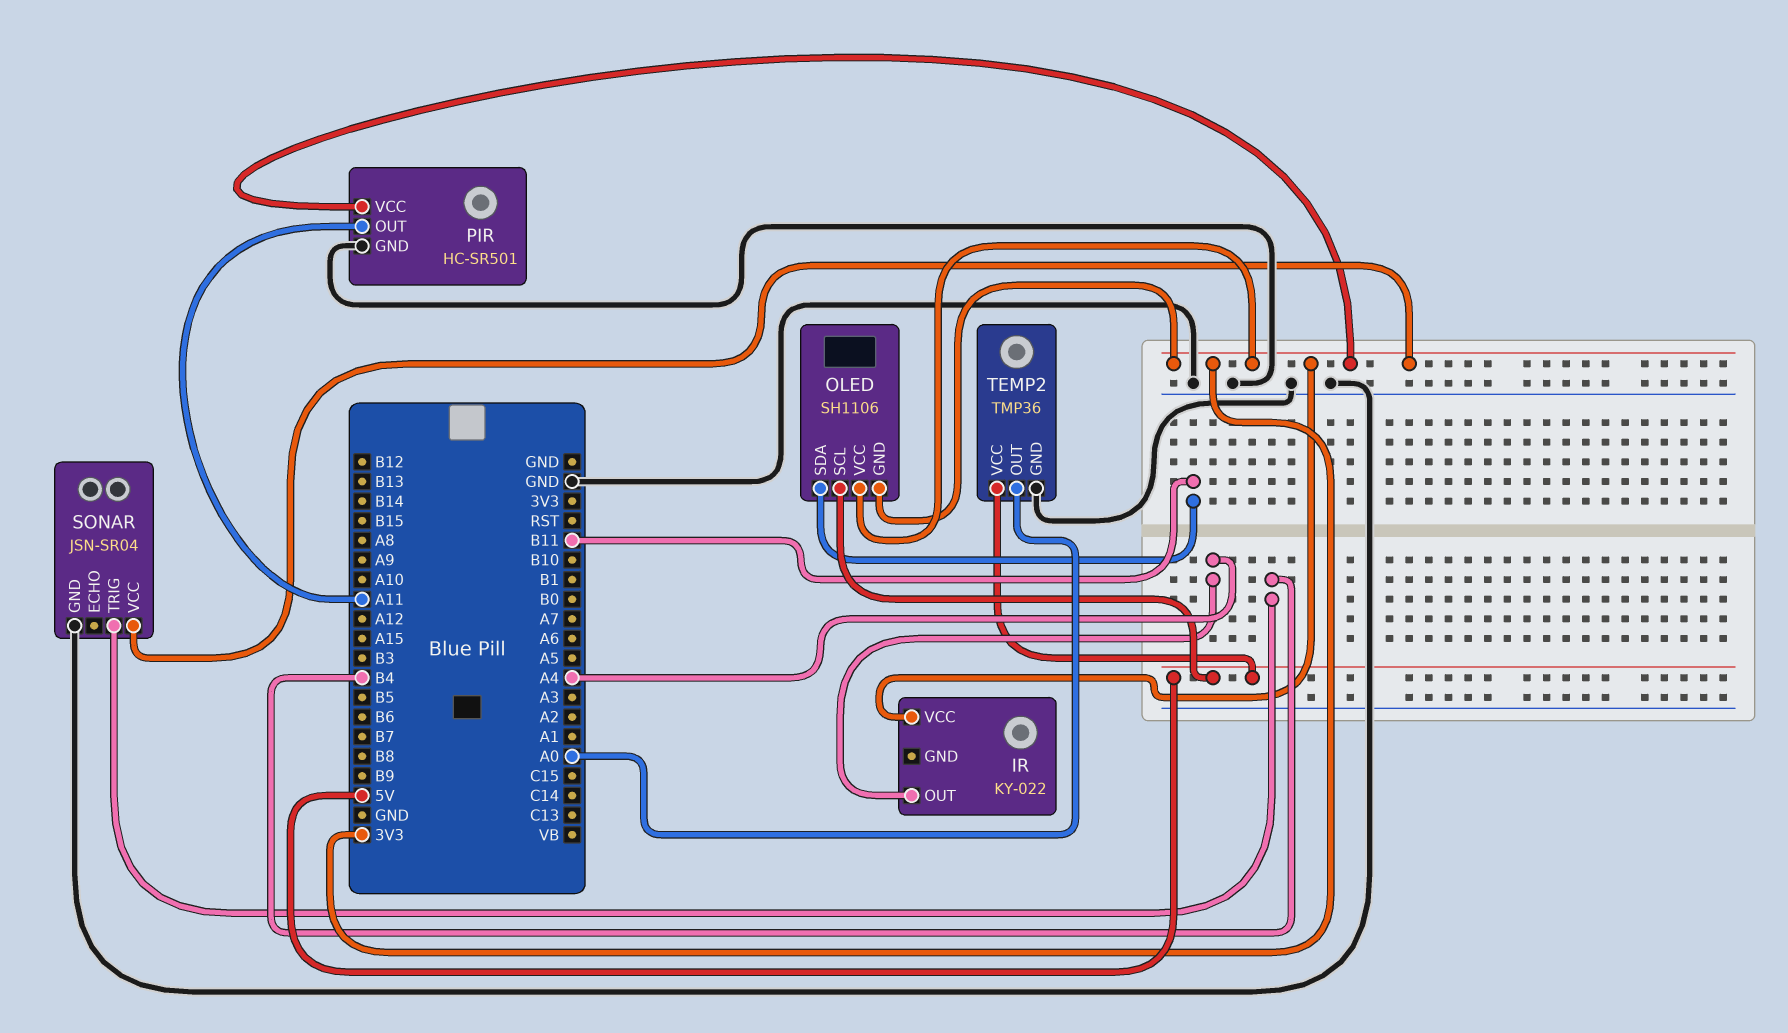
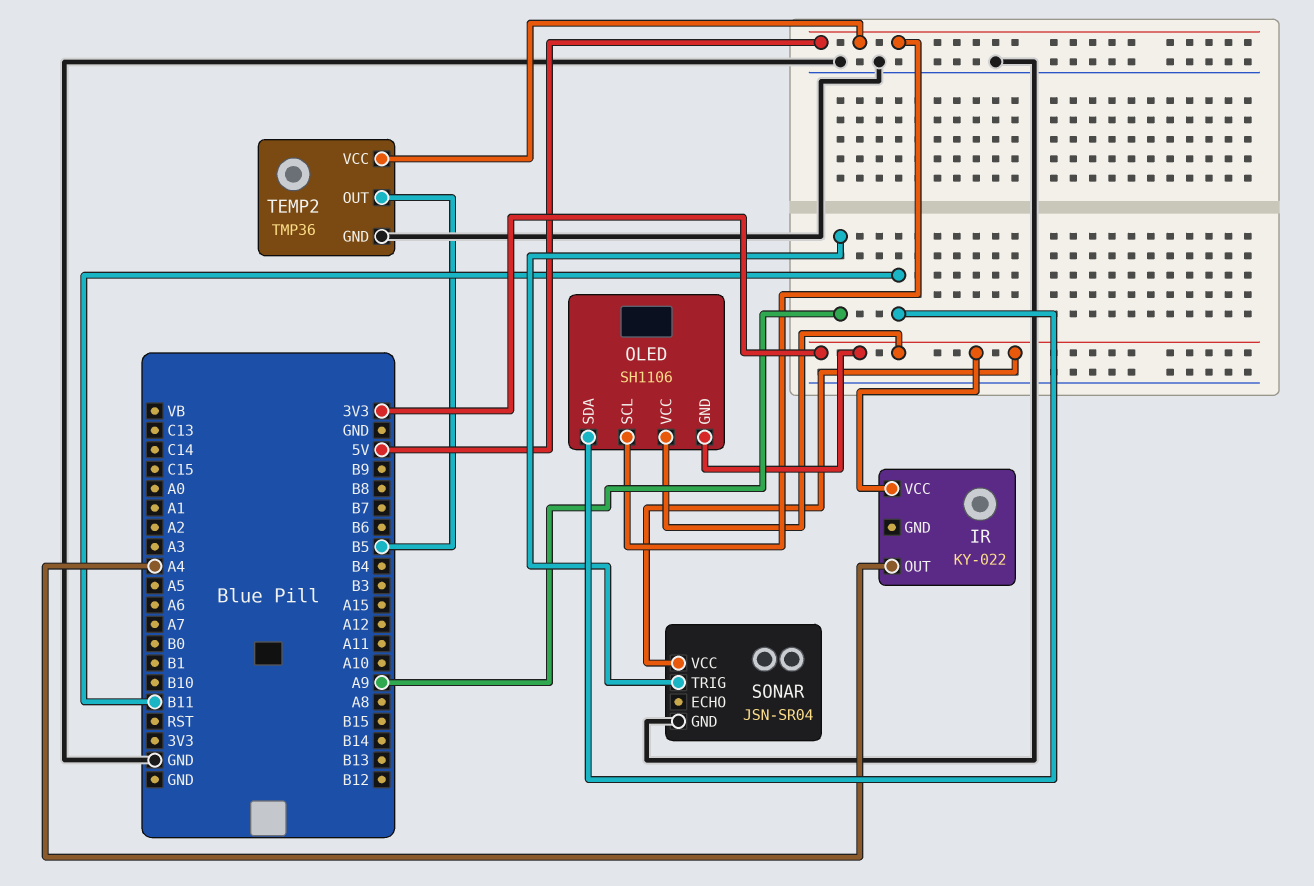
PIR: HC-SR501 -> none
PIR pin GND: GND -> none
PIR pin OUT: A11 -> none
PIR pin VCC: 3V3 -> none
SONAR pin TRIG: B4 -> A9
TEMP2 pin OUT: A0 -> B5

